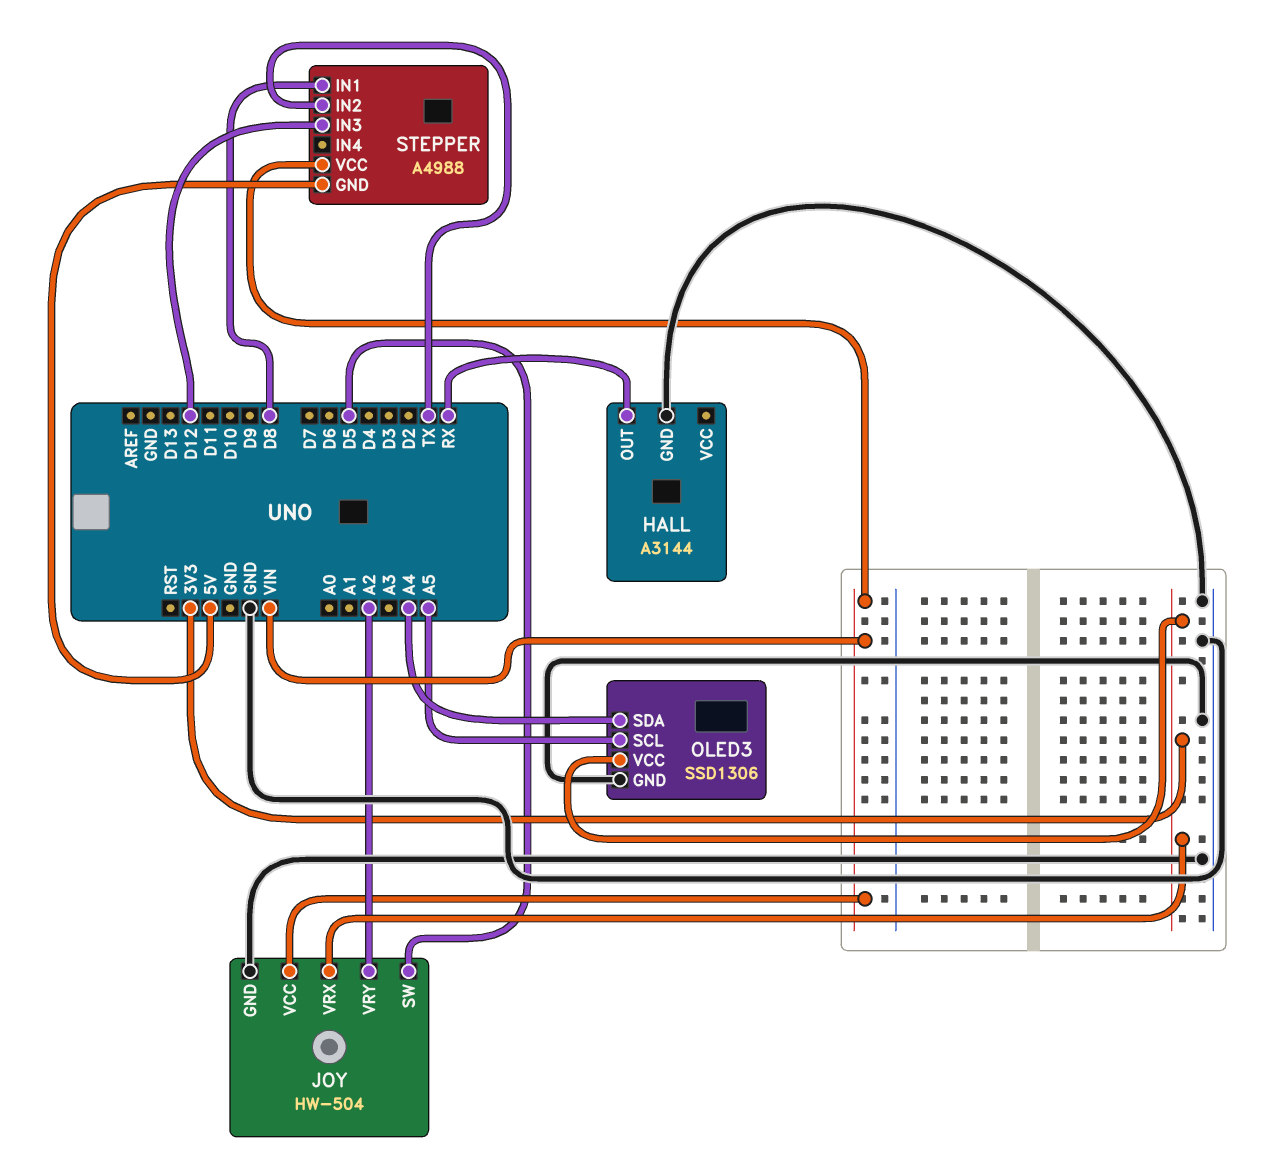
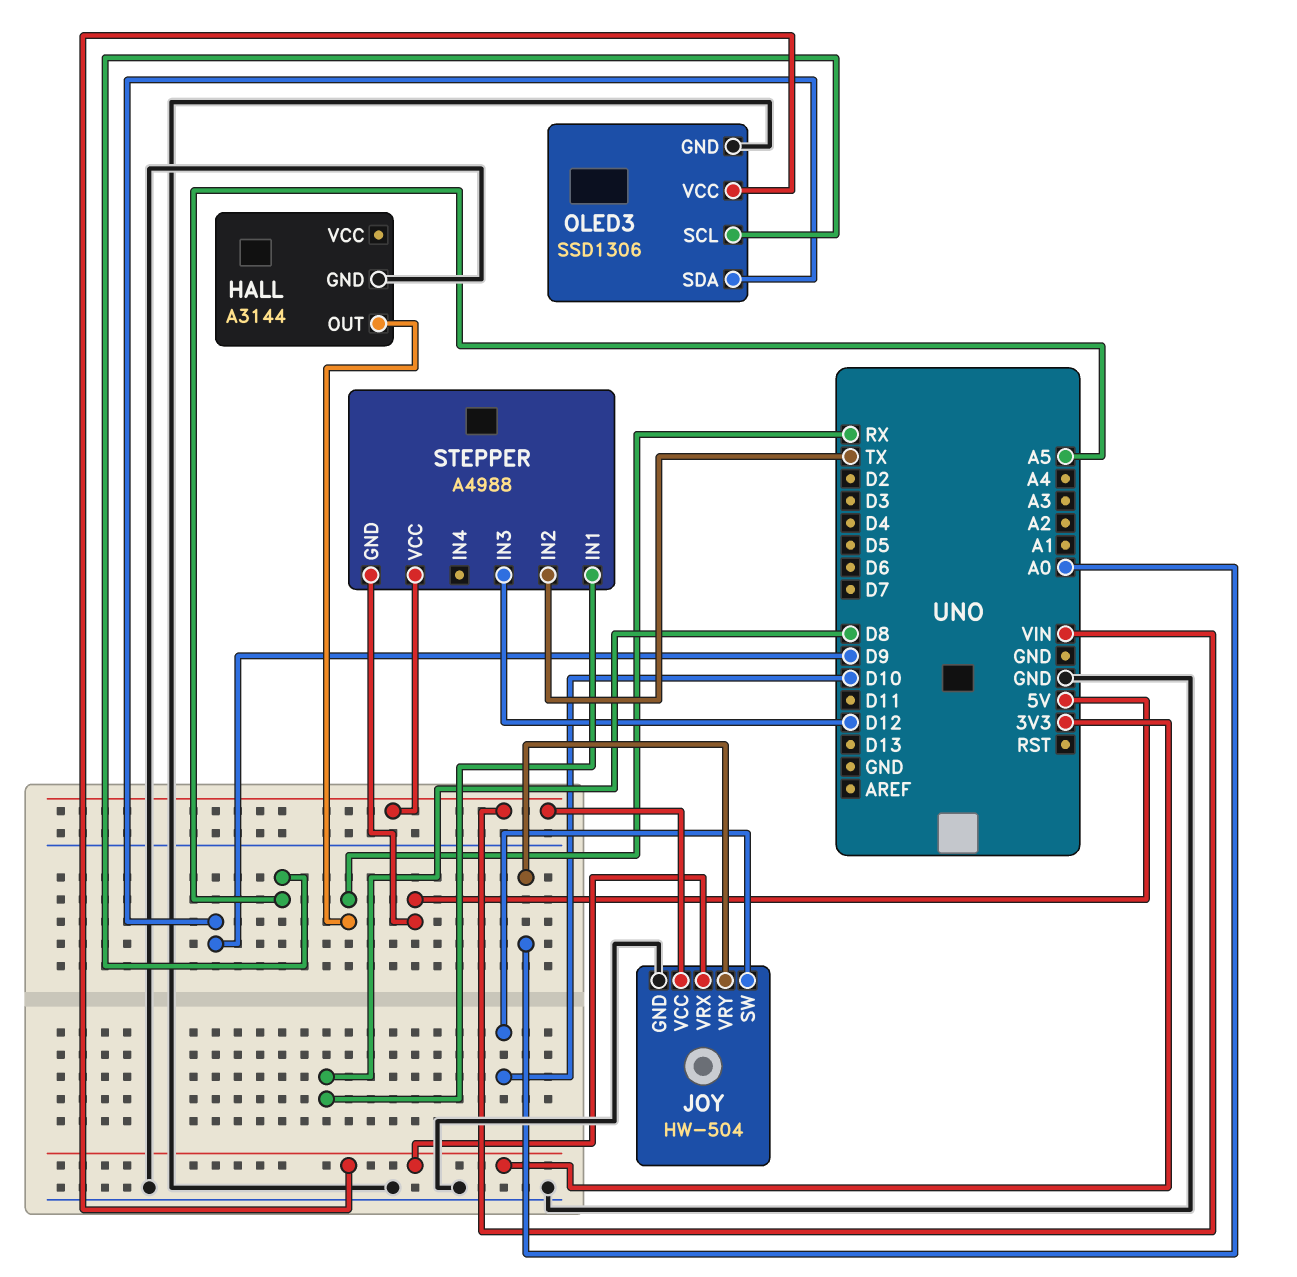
JOY pin SW: D5 -> D10
JOY pin VRY: A2 -> A0
OLED3 pin SDA: A4 -> D9

